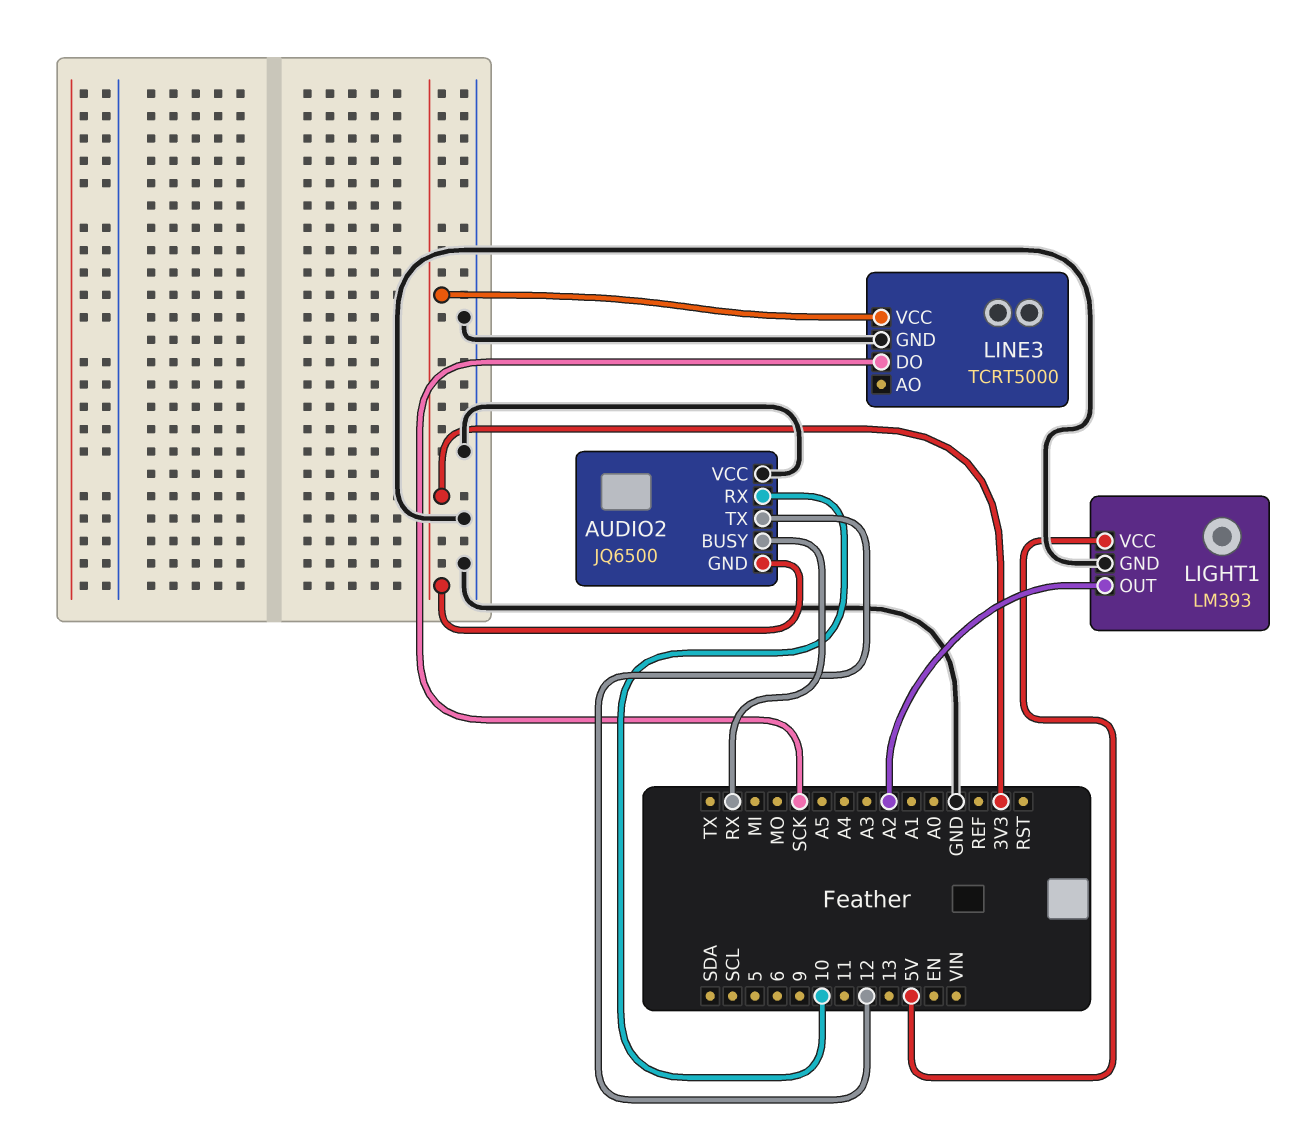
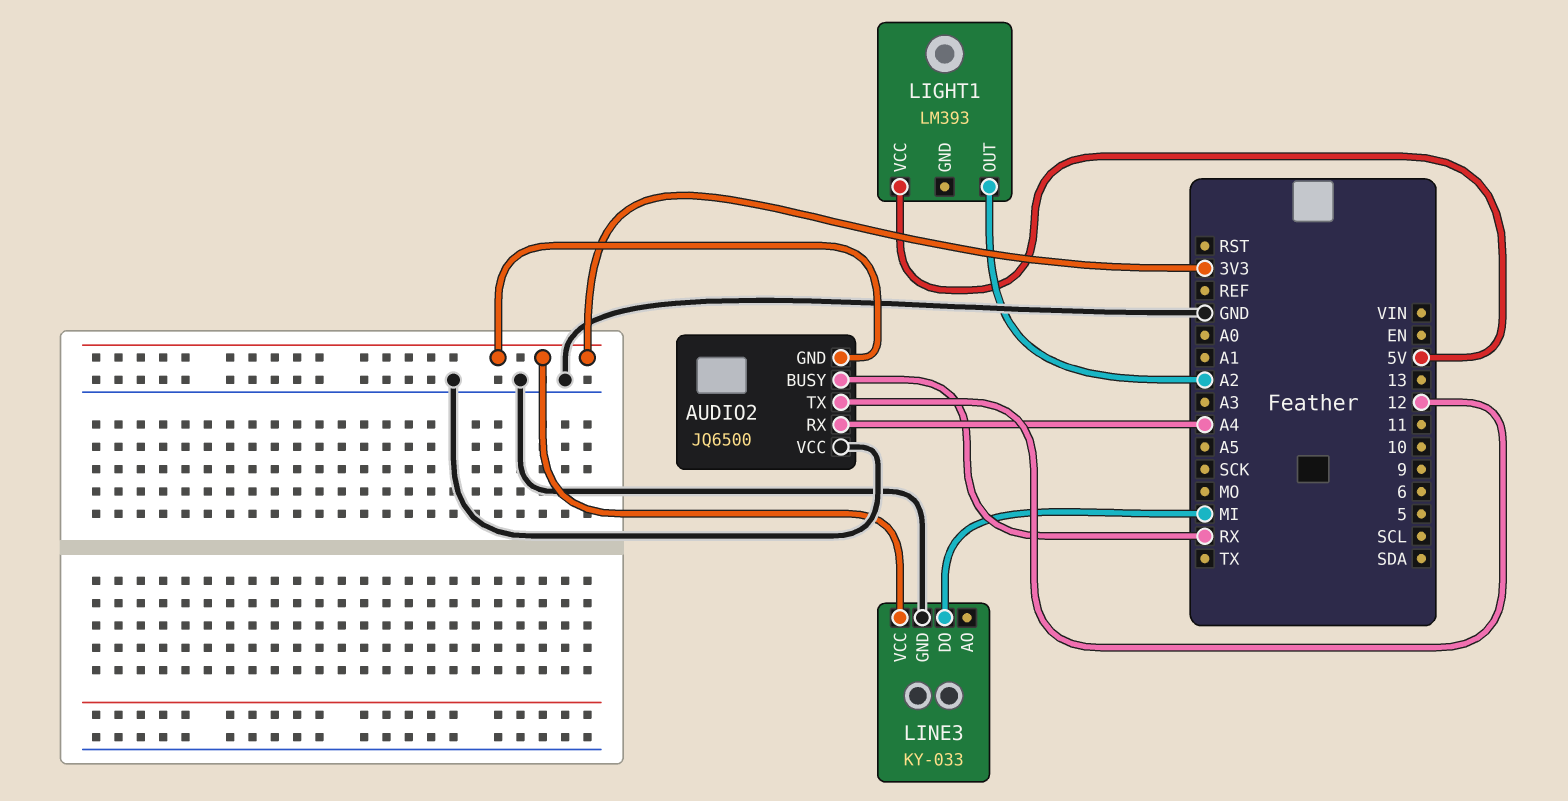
AUDIO2 pin RX: 10 -> A4
LIGHT1 pin GND: GND -> none
LINE3: TCRT5000 -> KY-033
LINE3 pin DO: SCK -> MI

